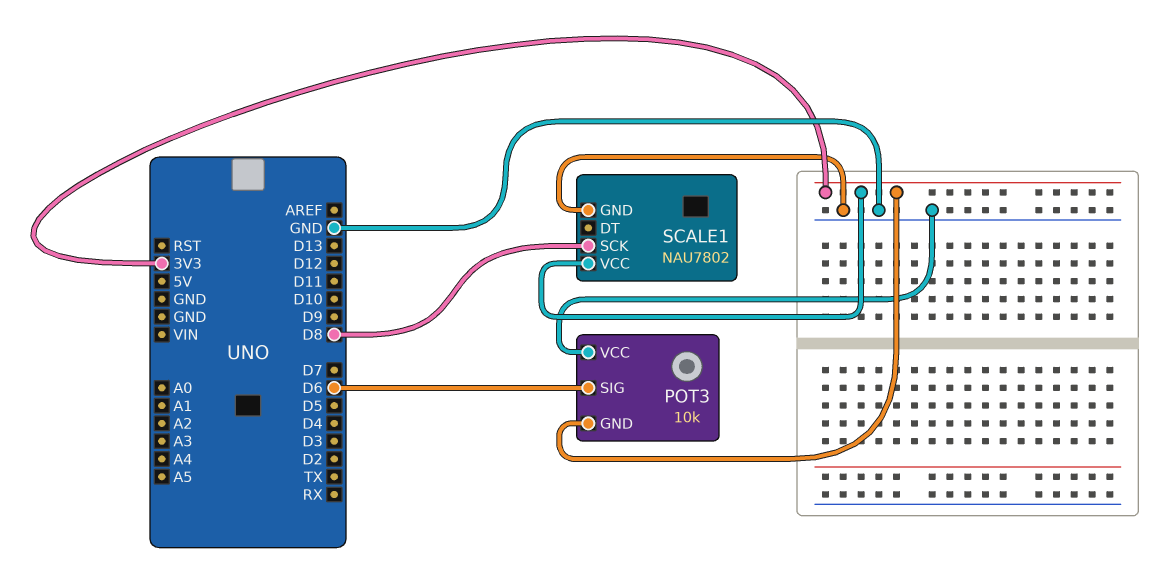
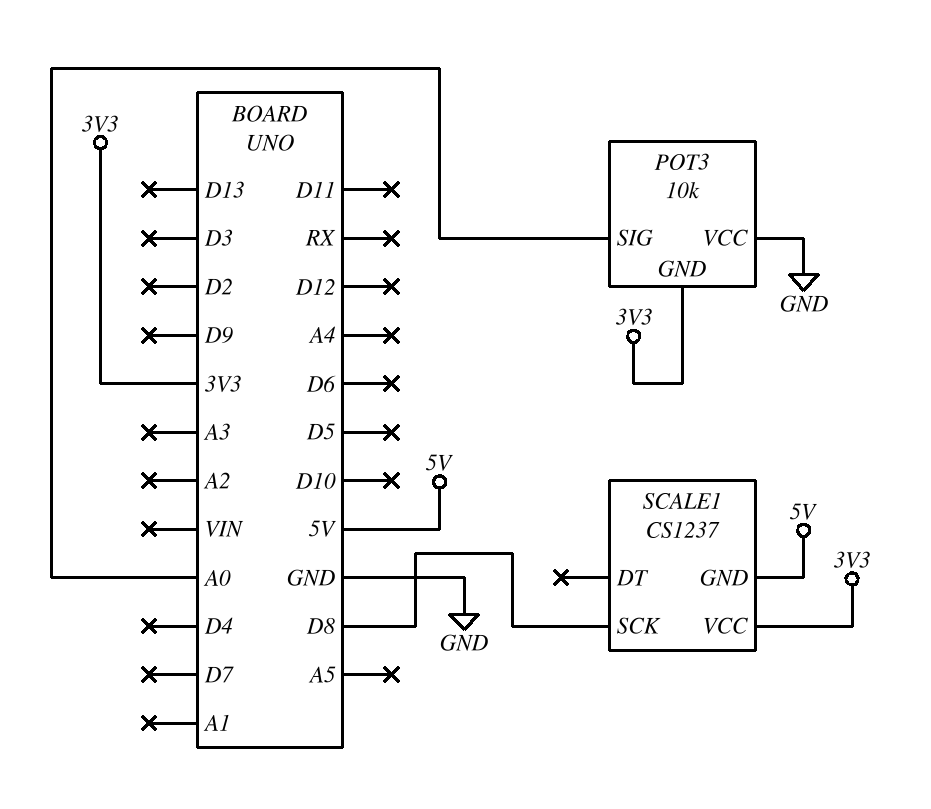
POT3 pin SIG: D6 -> A0
SCALE1: NAU7802 -> CS1237
SCALE1 pin GND: GND -> 5V

